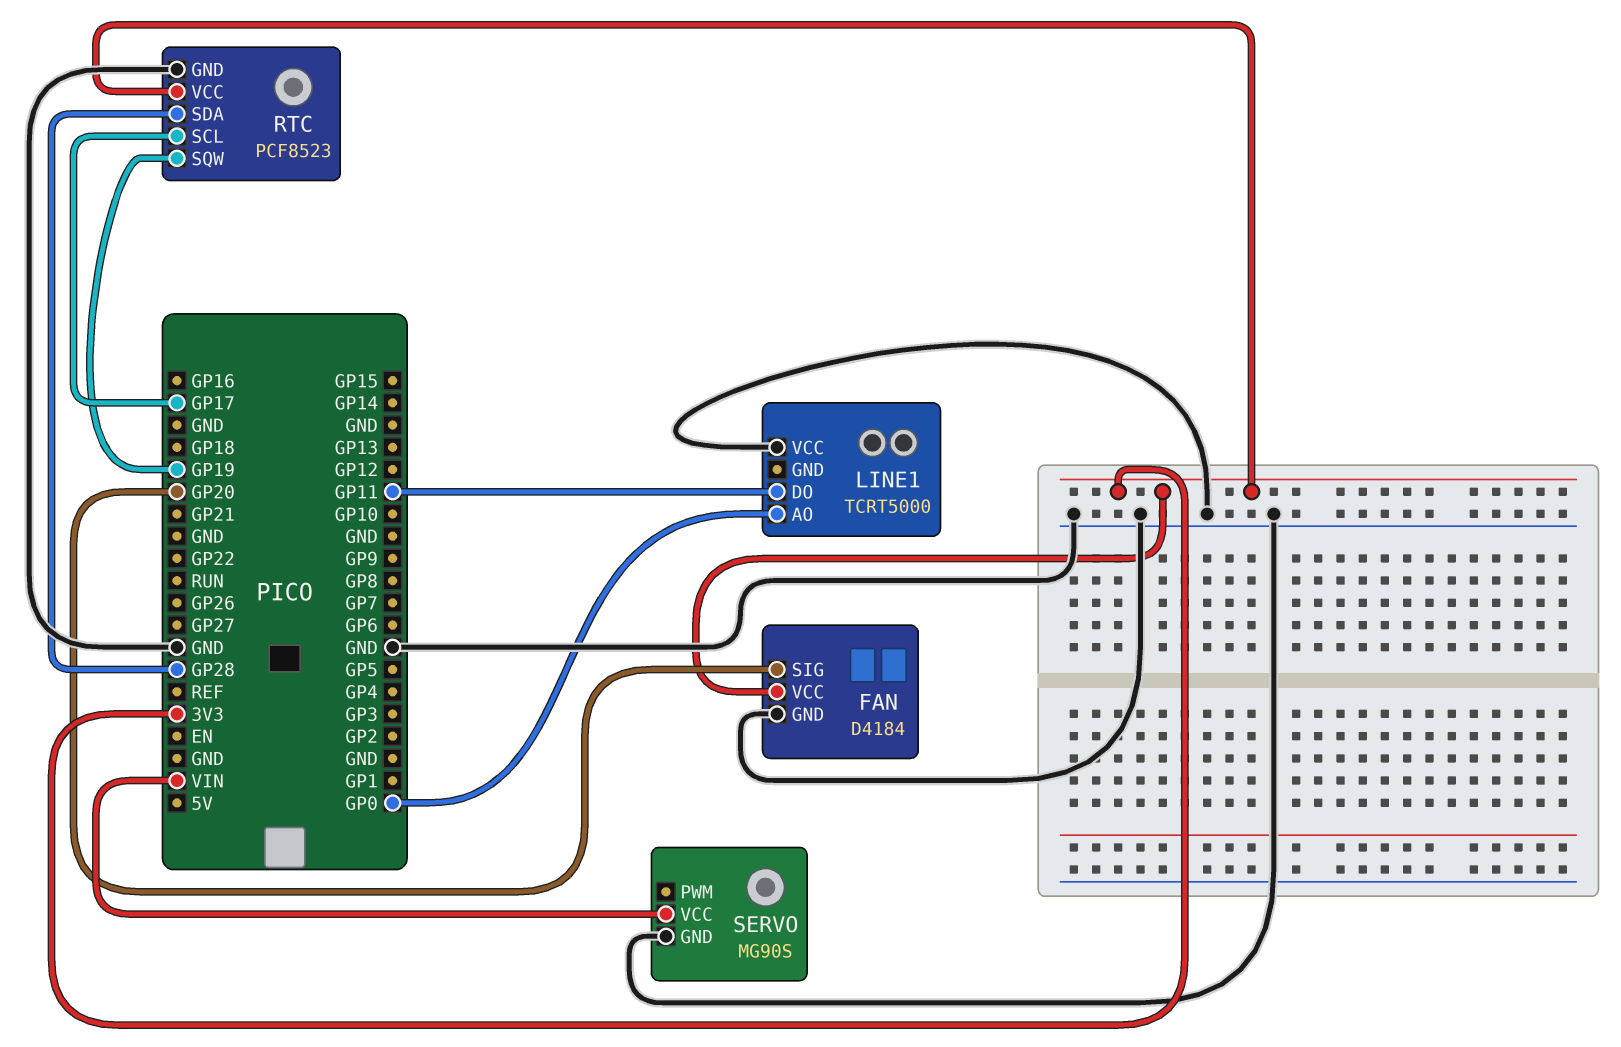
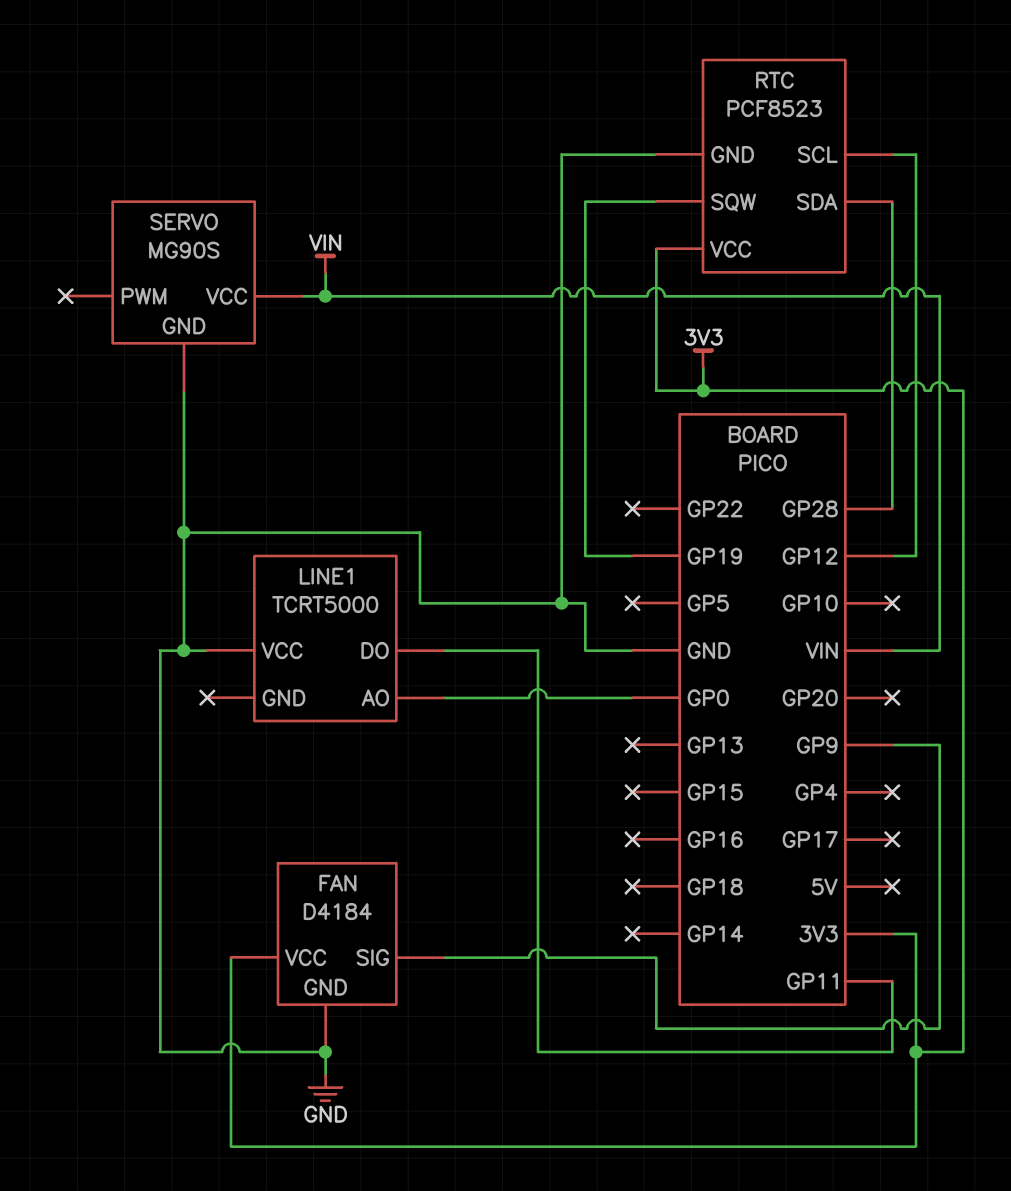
FAN pin SIG: GP20 -> GP9
RTC pin SCL: GP17 -> GP12

